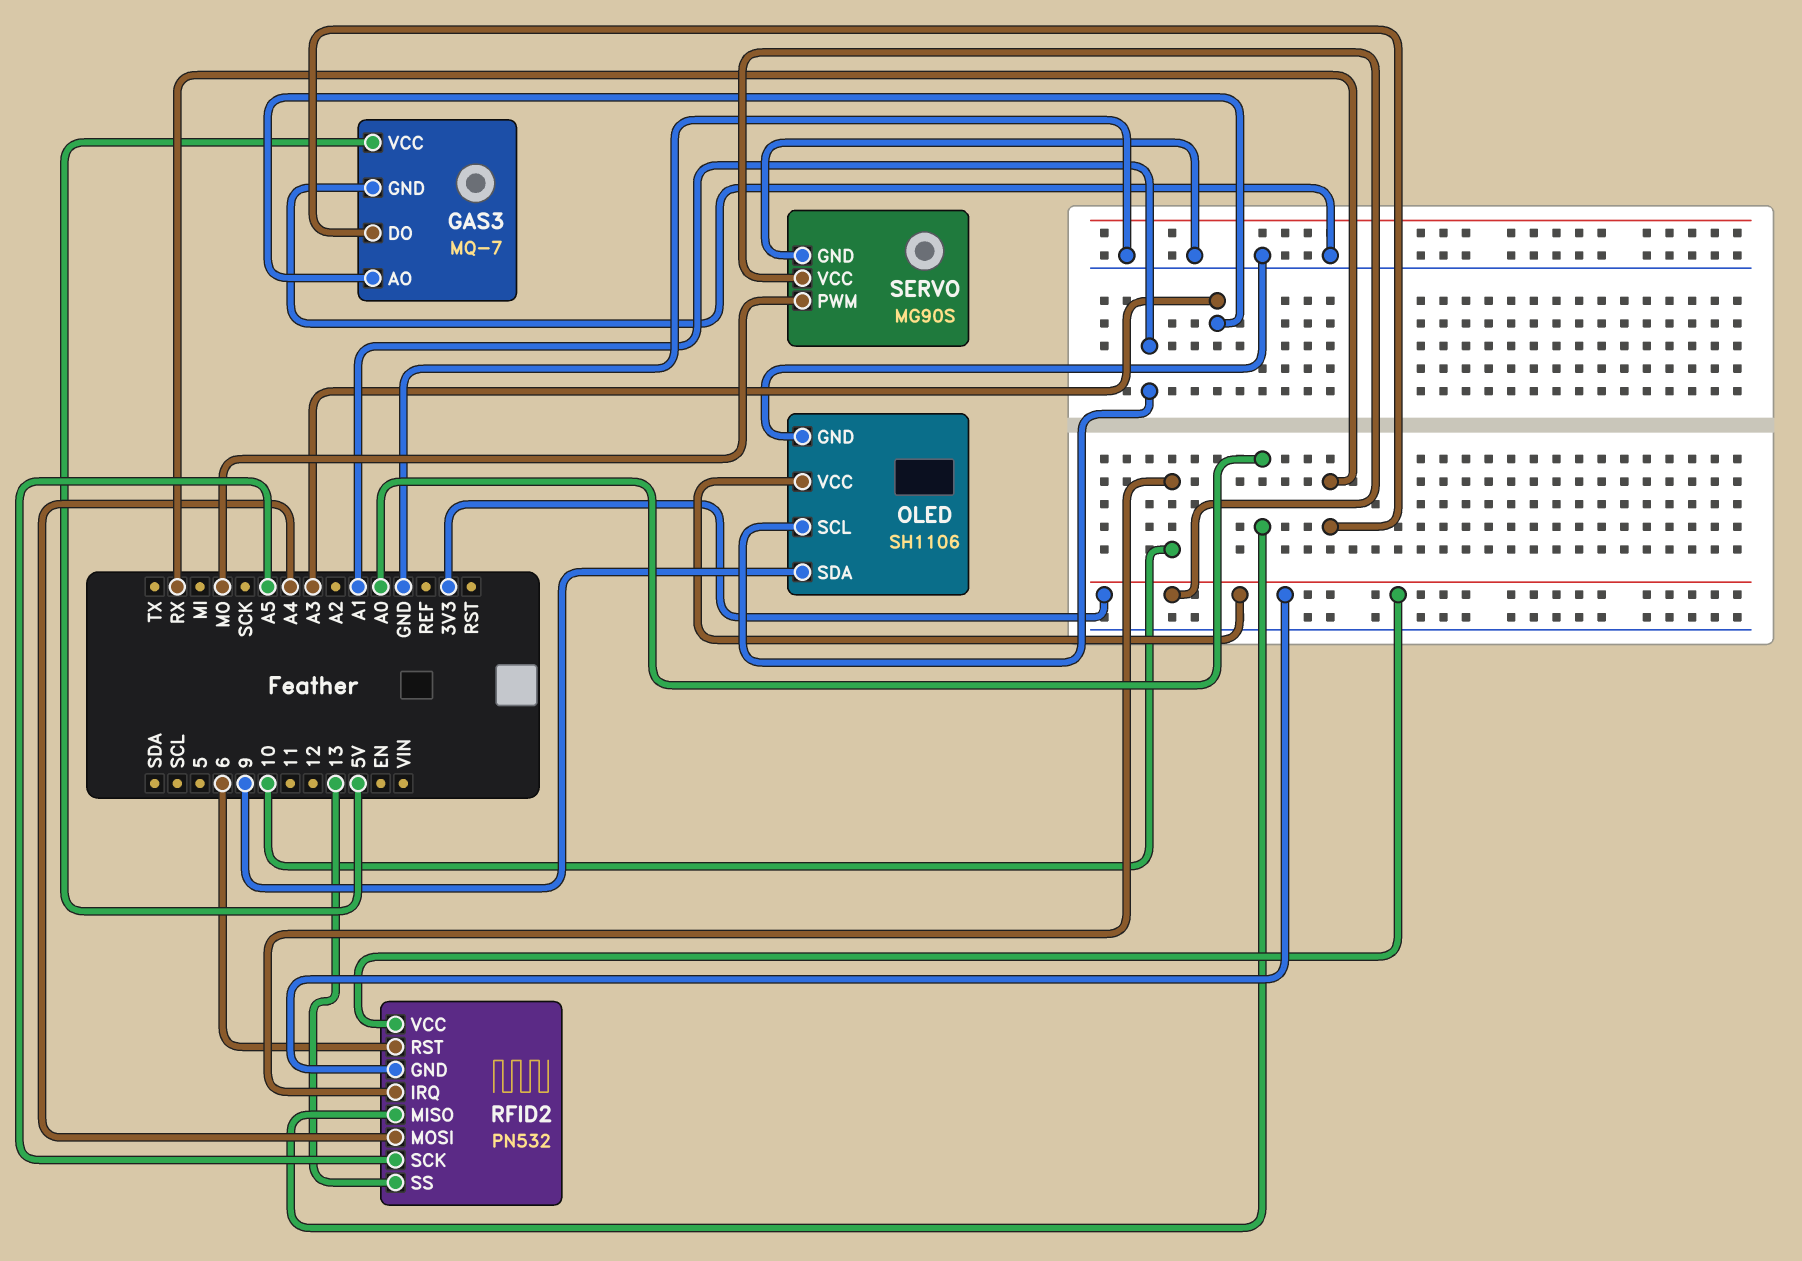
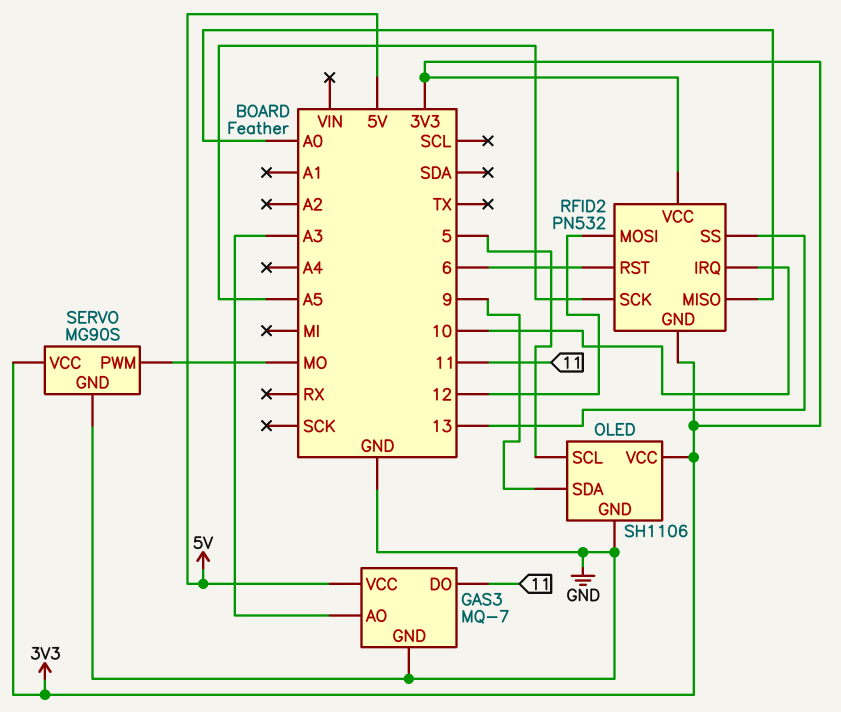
GAS3 pin DO: RX -> 11
OLED pin SCL: A1 -> 5
RFID2 pin MOSI: A4 -> 12

